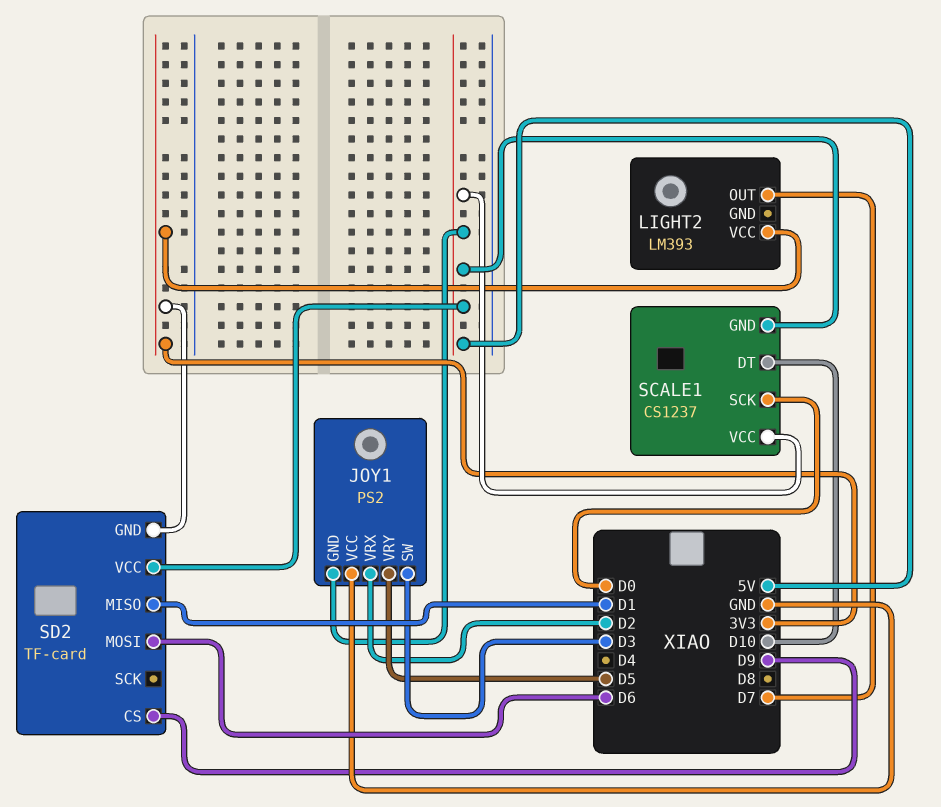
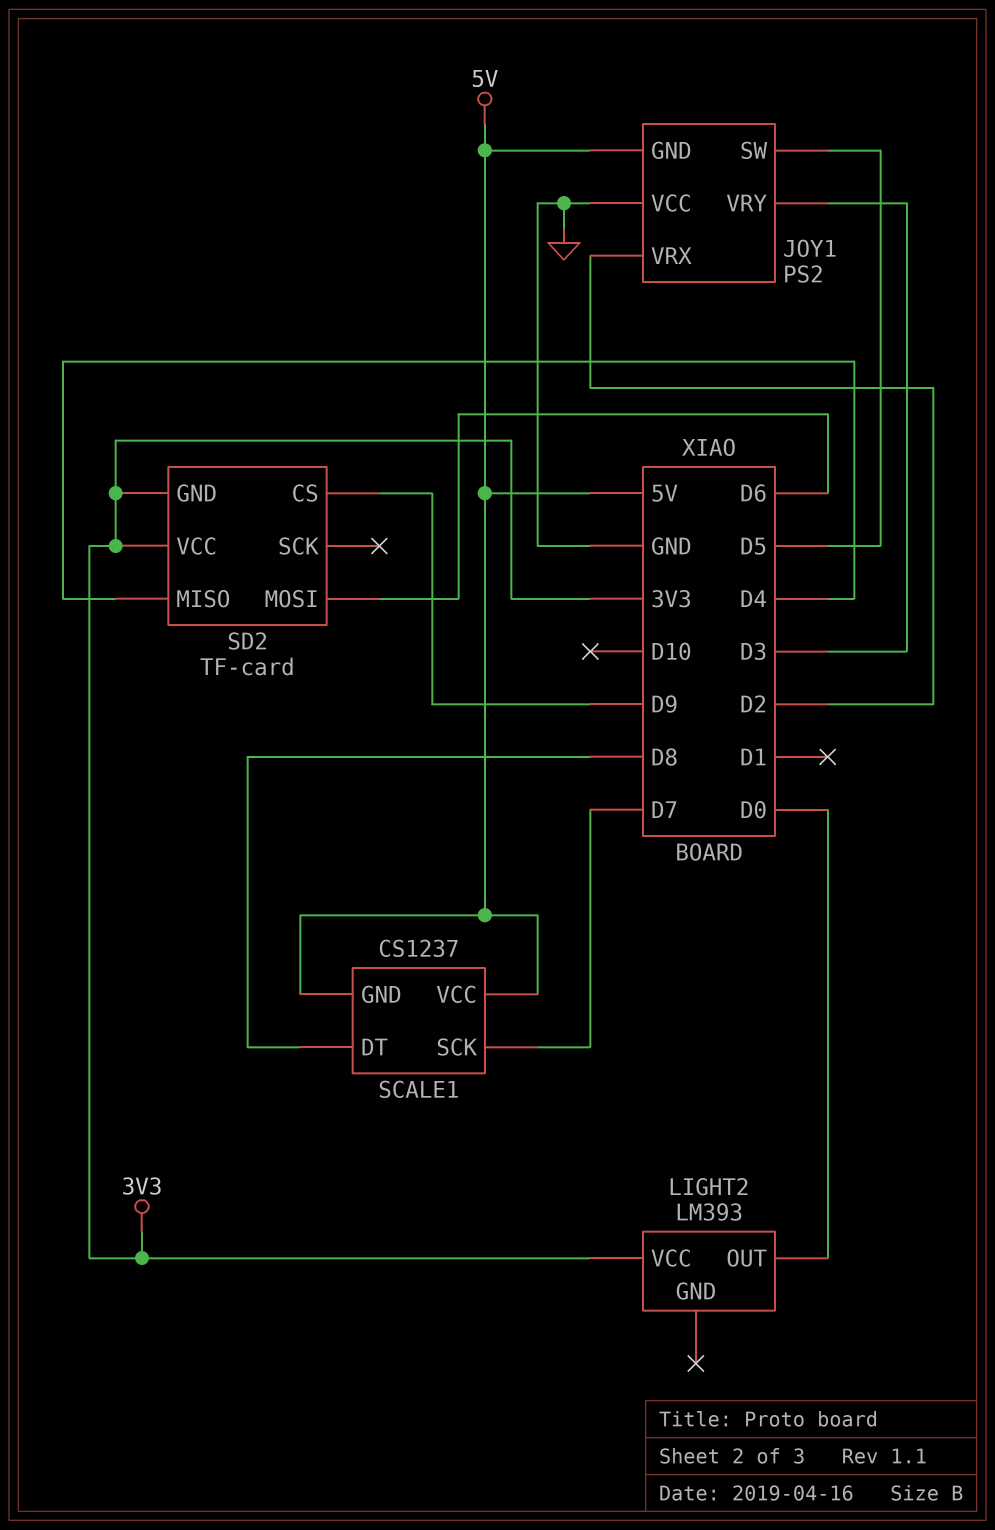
JOY1 pin SW: D3 -> D5
JOY1 pin VRY: D5 -> D3
LIGHT2 pin OUT: D7 -> D0
SCALE1 pin DT: D10 -> D8
SCALE1 pin SCK: D0 -> D7
SD2 pin MISO: D1 -> D4
SD2 pin VCC: 5V -> 3V3

